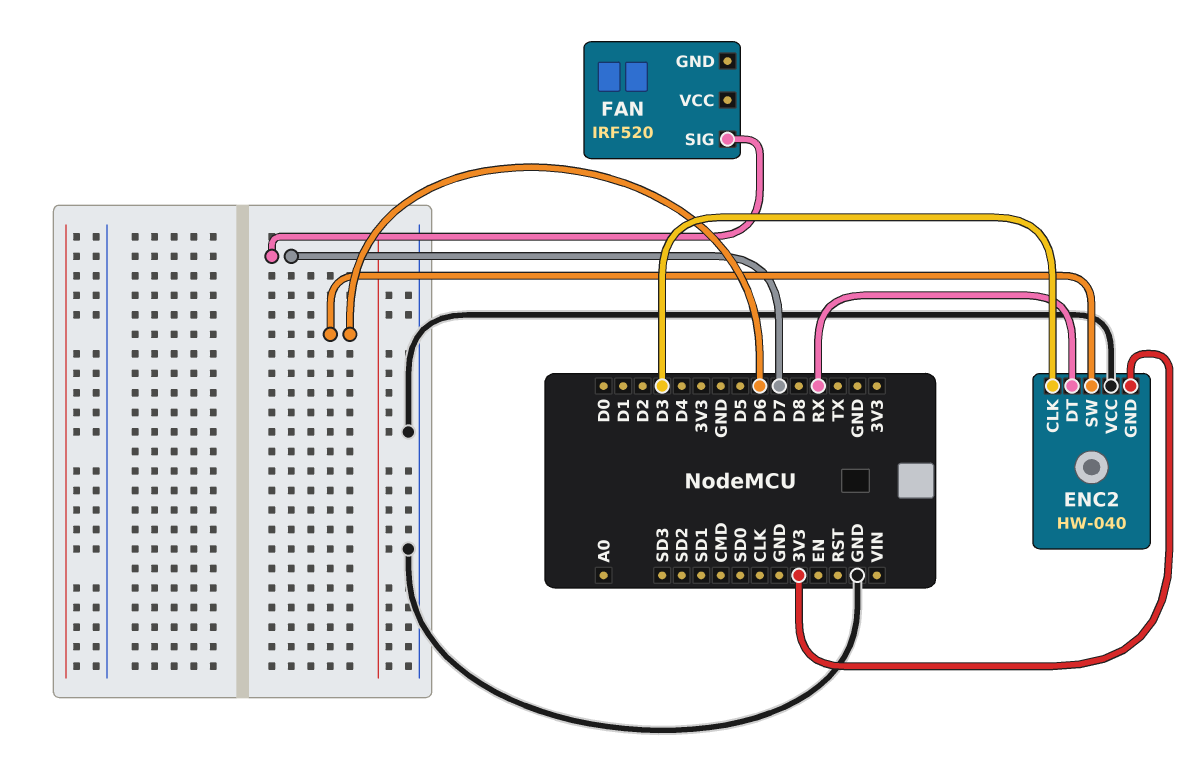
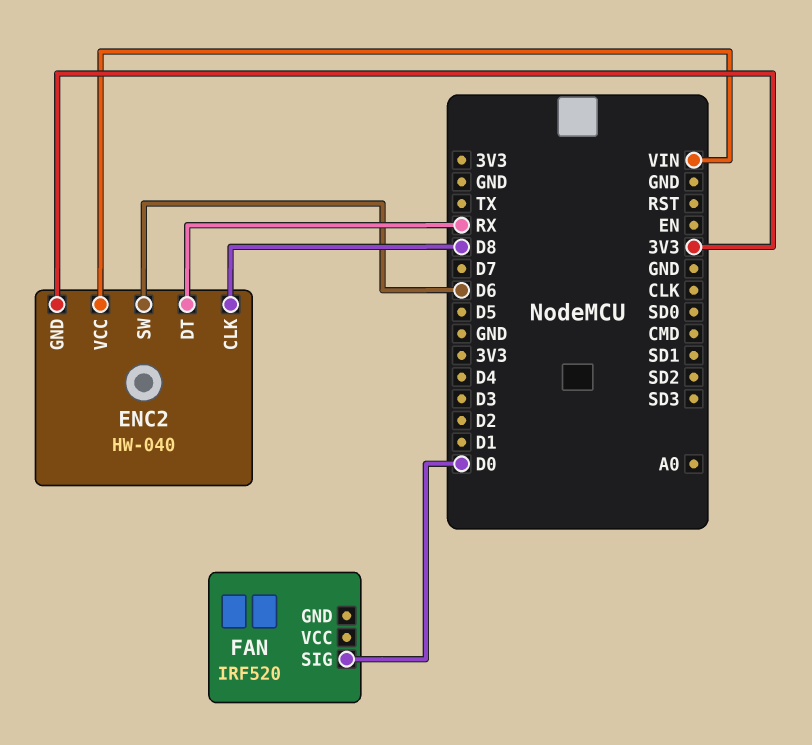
ENC2 pin CLK: D3 -> D8
ENC2 pin VCC: GND -> VIN
FAN pin SIG: D7 -> D0

